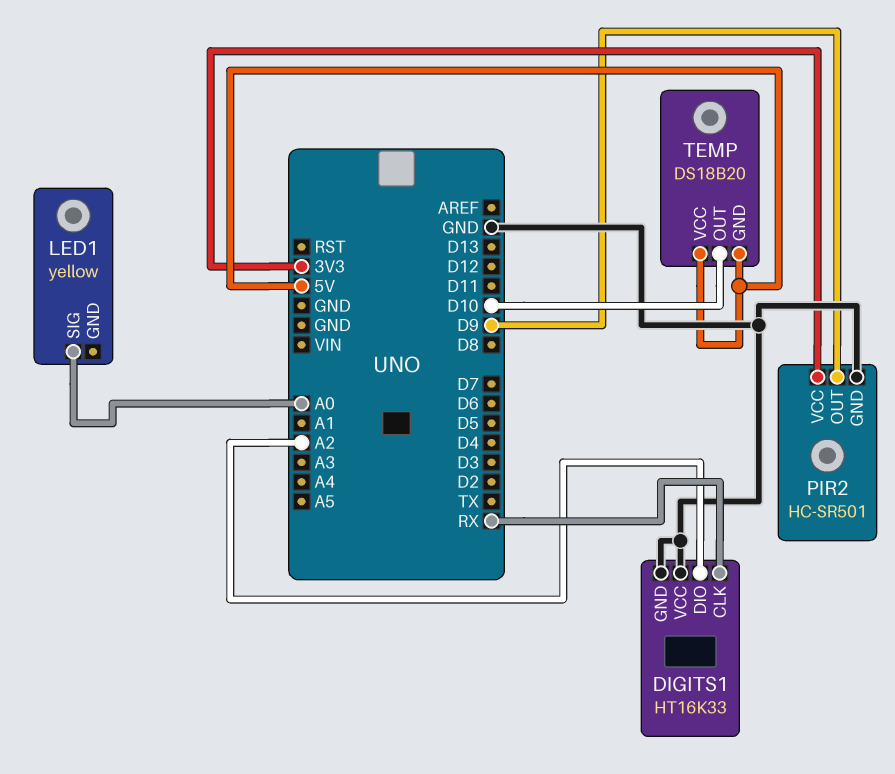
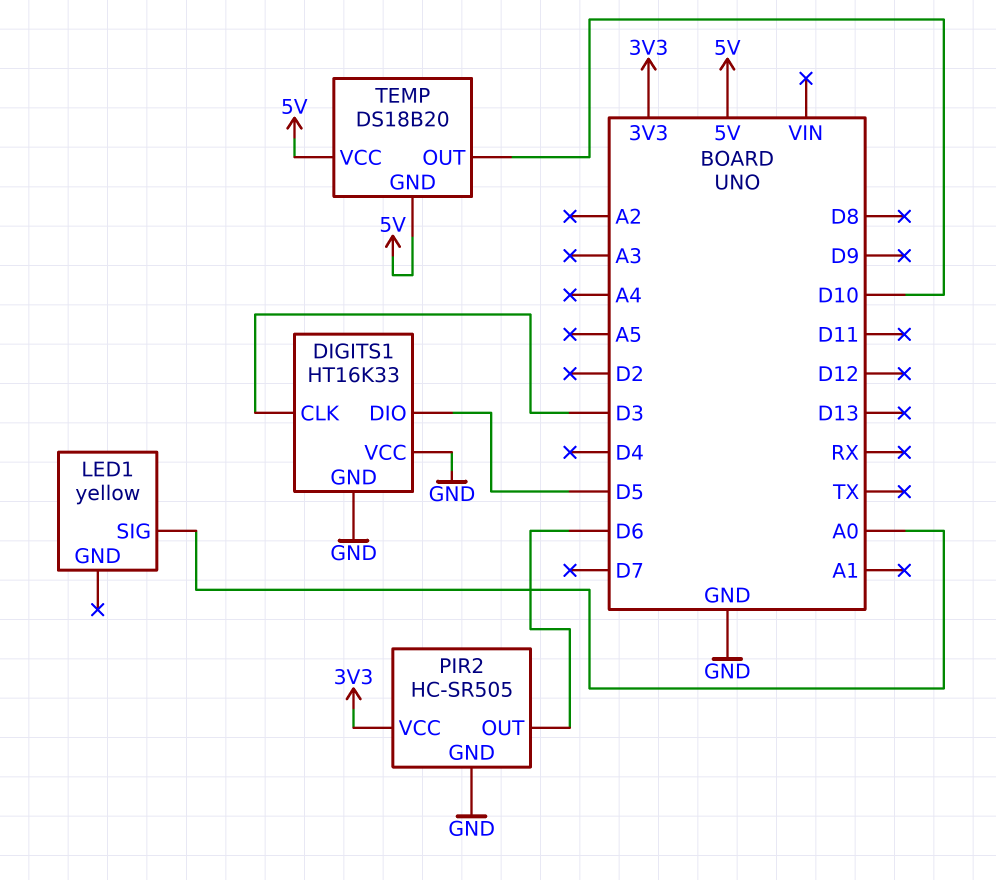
DIGITS1 pin CLK: RX -> D3
DIGITS1 pin DIO: A2 -> D5
PIR2: HC-SR501 -> HC-SR505
PIR2 pin OUT: D9 -> D6

